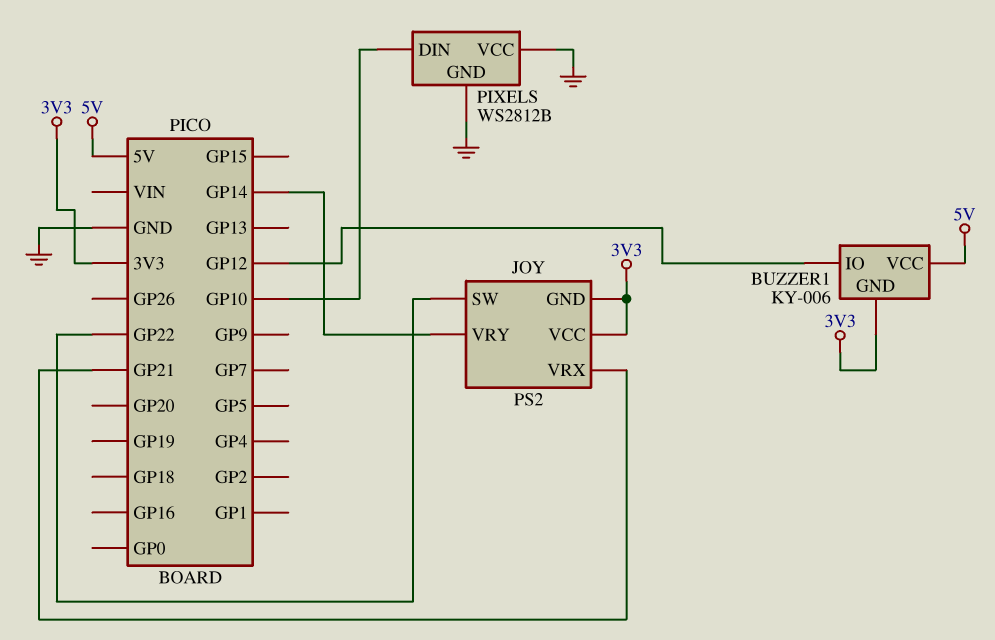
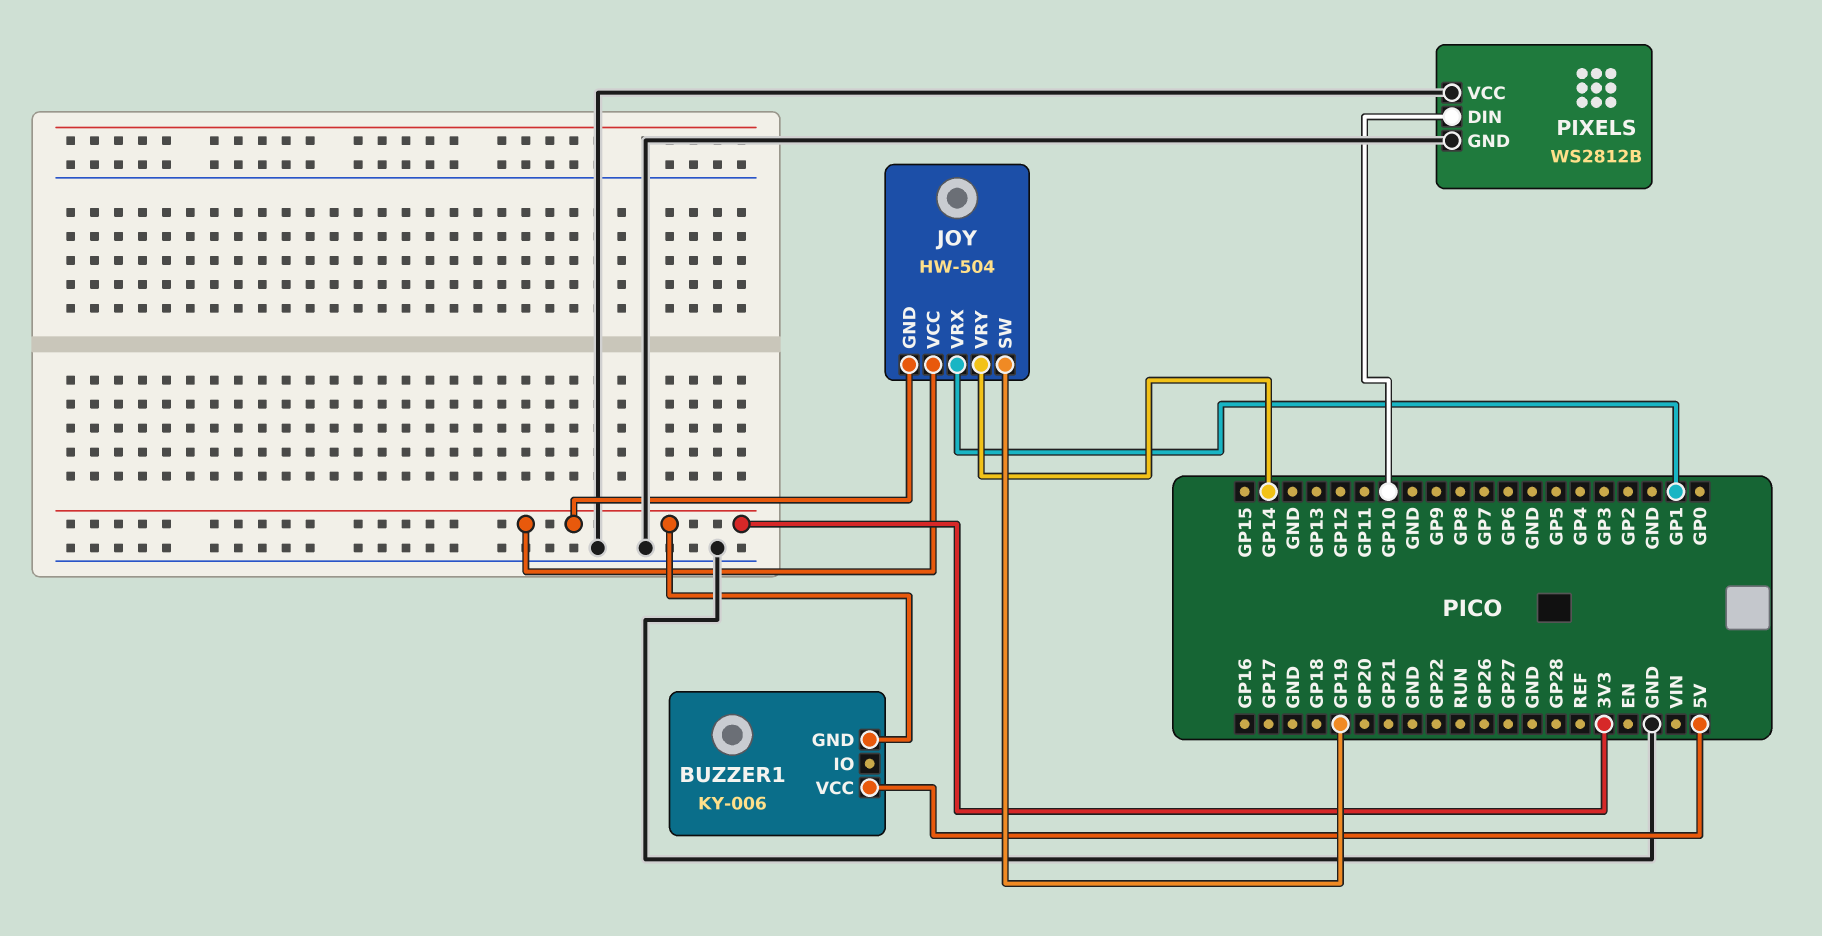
BUZZER1 pin IO: GP12 -> none
JOY: PS2 -> HW-504
JOY pin SW: GP22 -> GP19
JOY pin VRX: GP21 -> GP1

